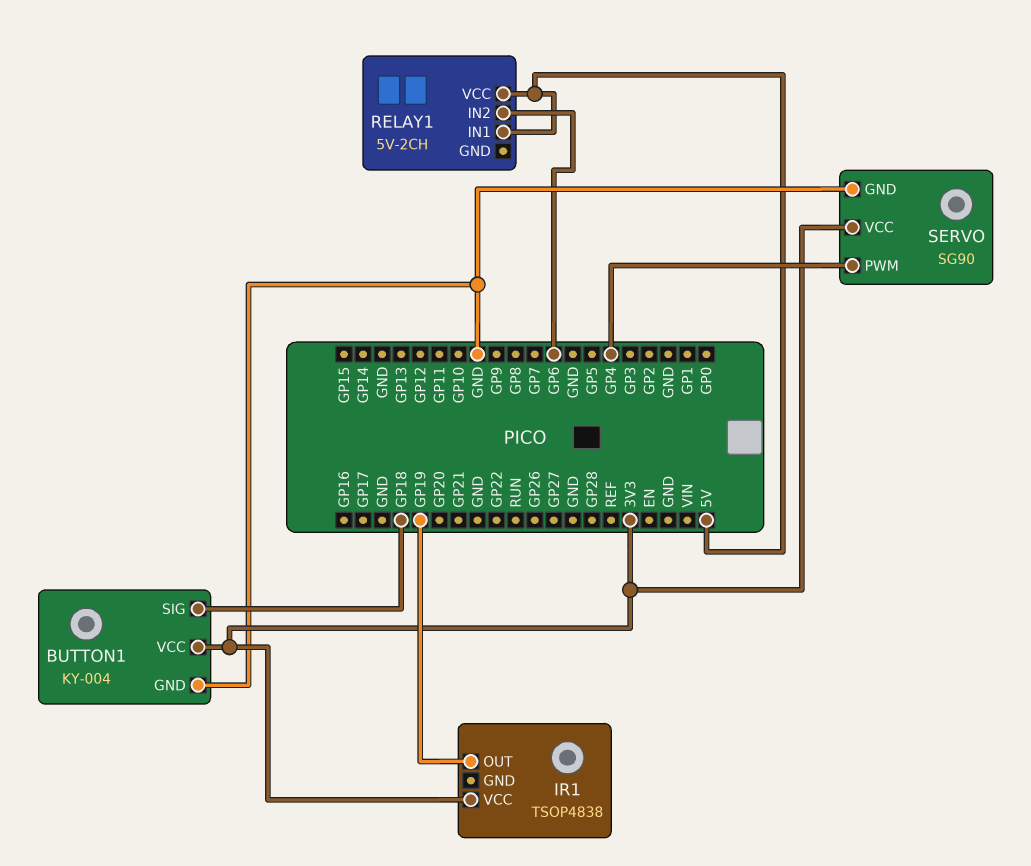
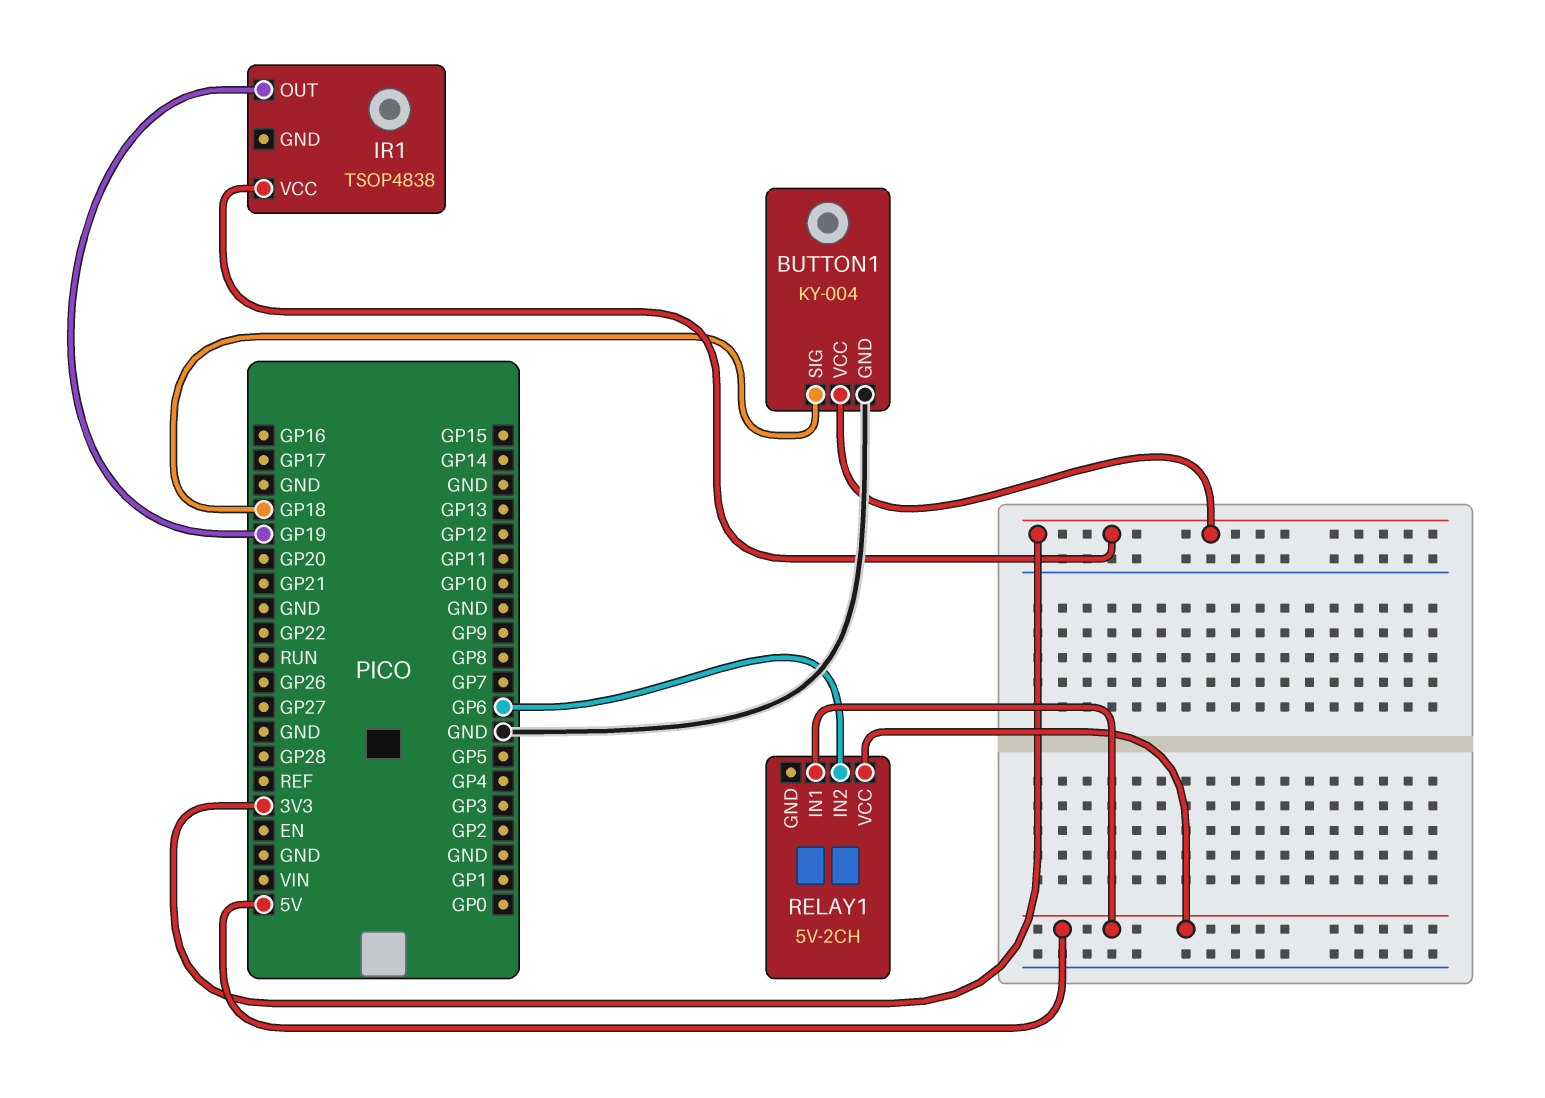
SERVO: SG90 -> none
SERVO pin GND: GND -> none
SERVO pin PWM: GP4 -> none
SERVO pin VCC: 3V3 -> none

